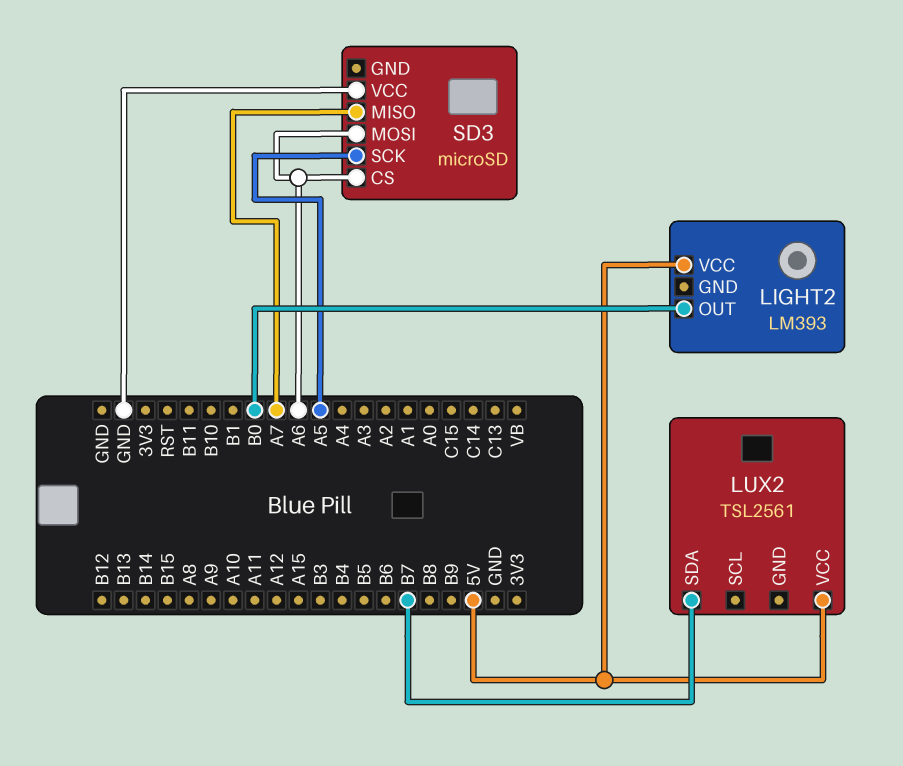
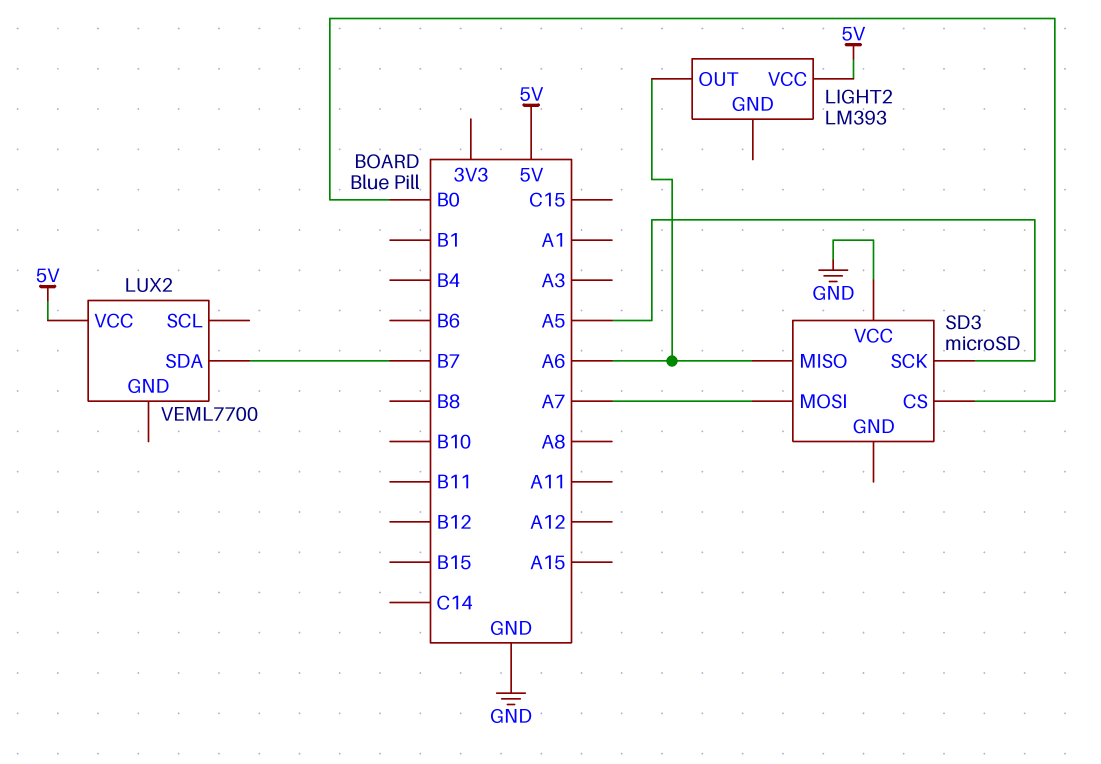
LIGHT2 pin OUT: B0 -> A6
LUX2: TSL2561 -> VEML7700
SD3 pin CS: A6 -> B0
SD3 pin MISO: A7 -> A6
SD3 pin MOSI: A6 -> A7

